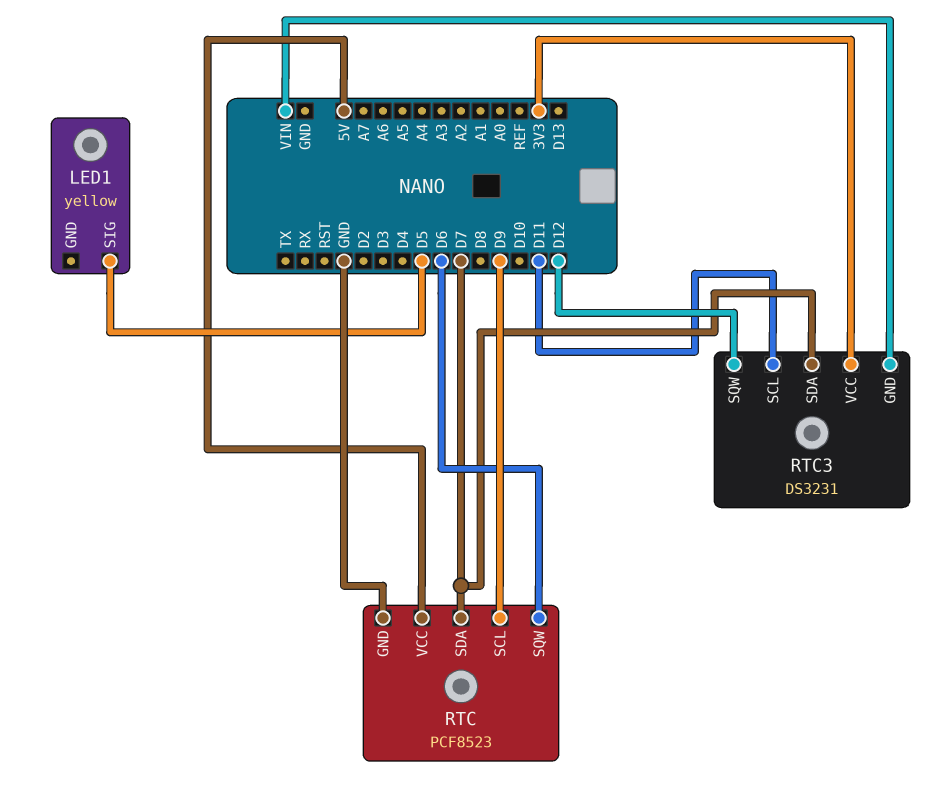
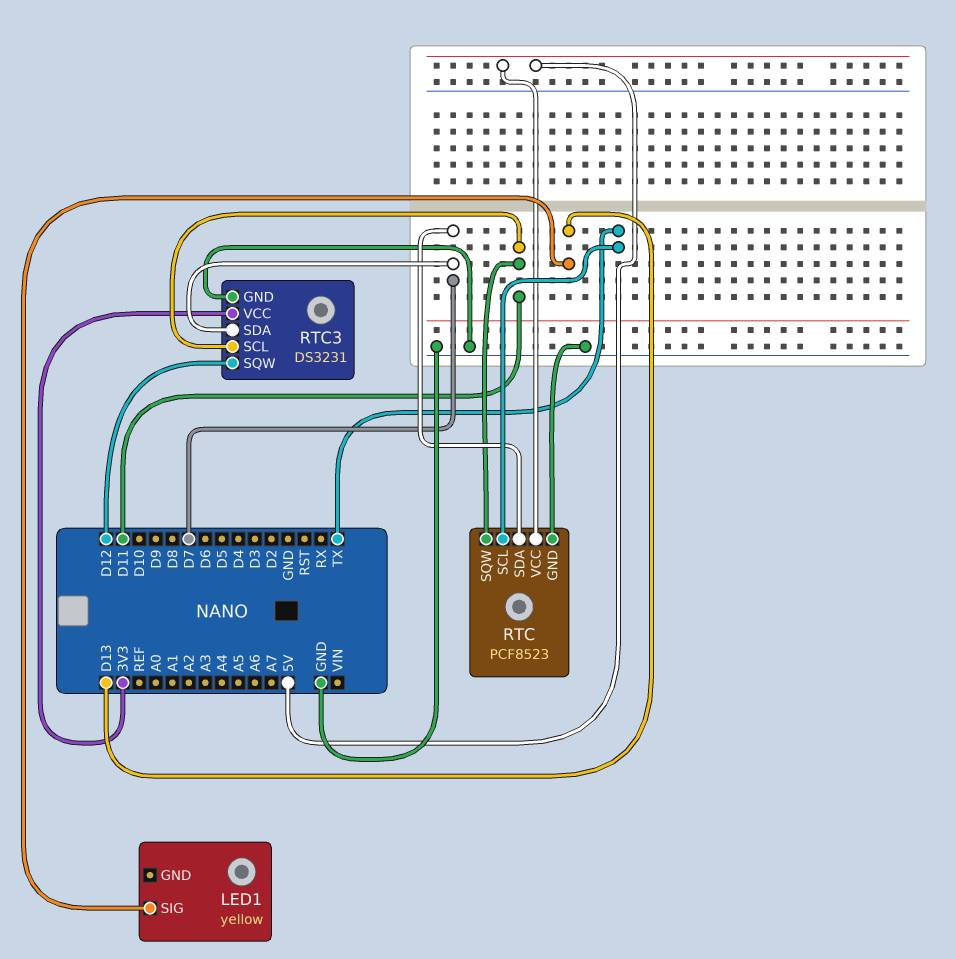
LED1 pin SIG: D5 -> D13
RTC pin SCL: D9 -> TX
RTC pin SQW: D6 -> D11
RTC3 pin GND: VIN -> GND

